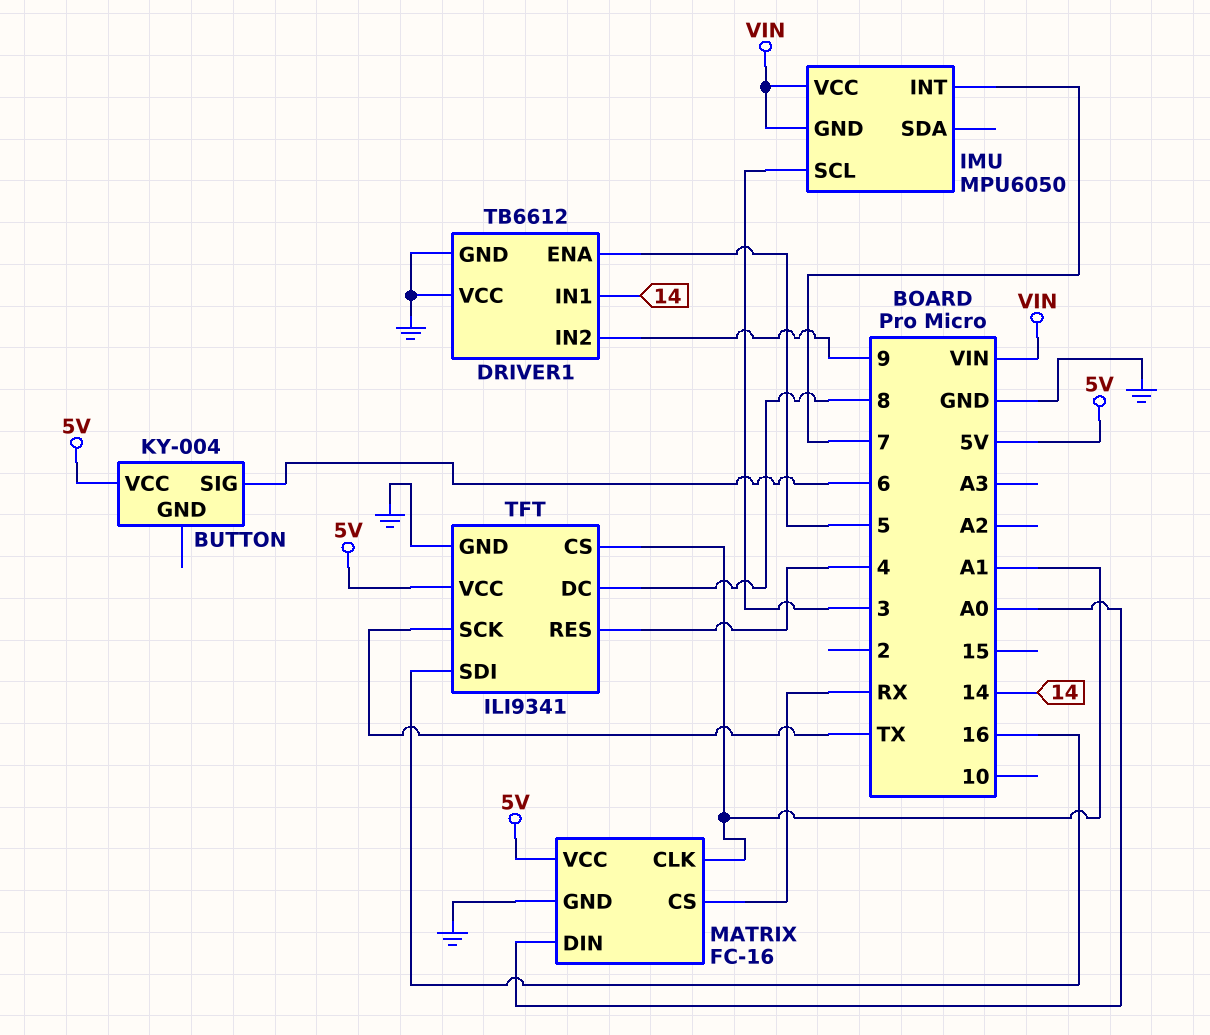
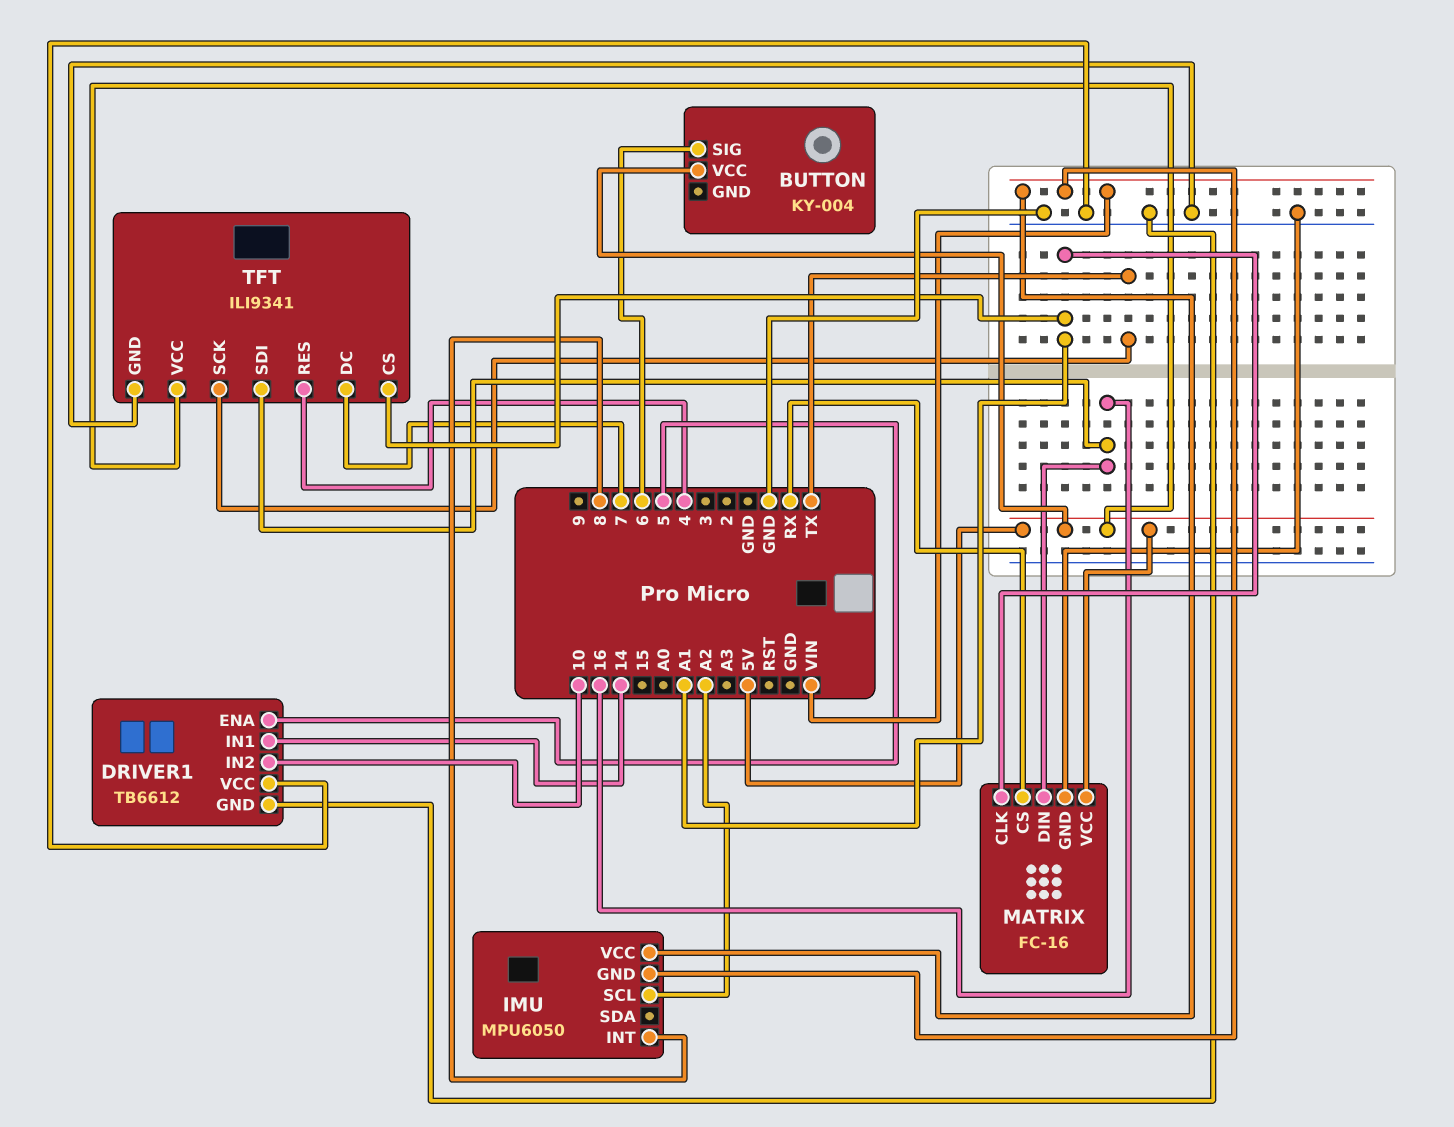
DRIVER1 pin IN2: 9 -> 10
IMU pin INT: 7 -> 8
IMU pin SCL: 3 -> A2
MATRIX pin DIN: A0 -> 16
TFT pin DC: 8 -> 7

